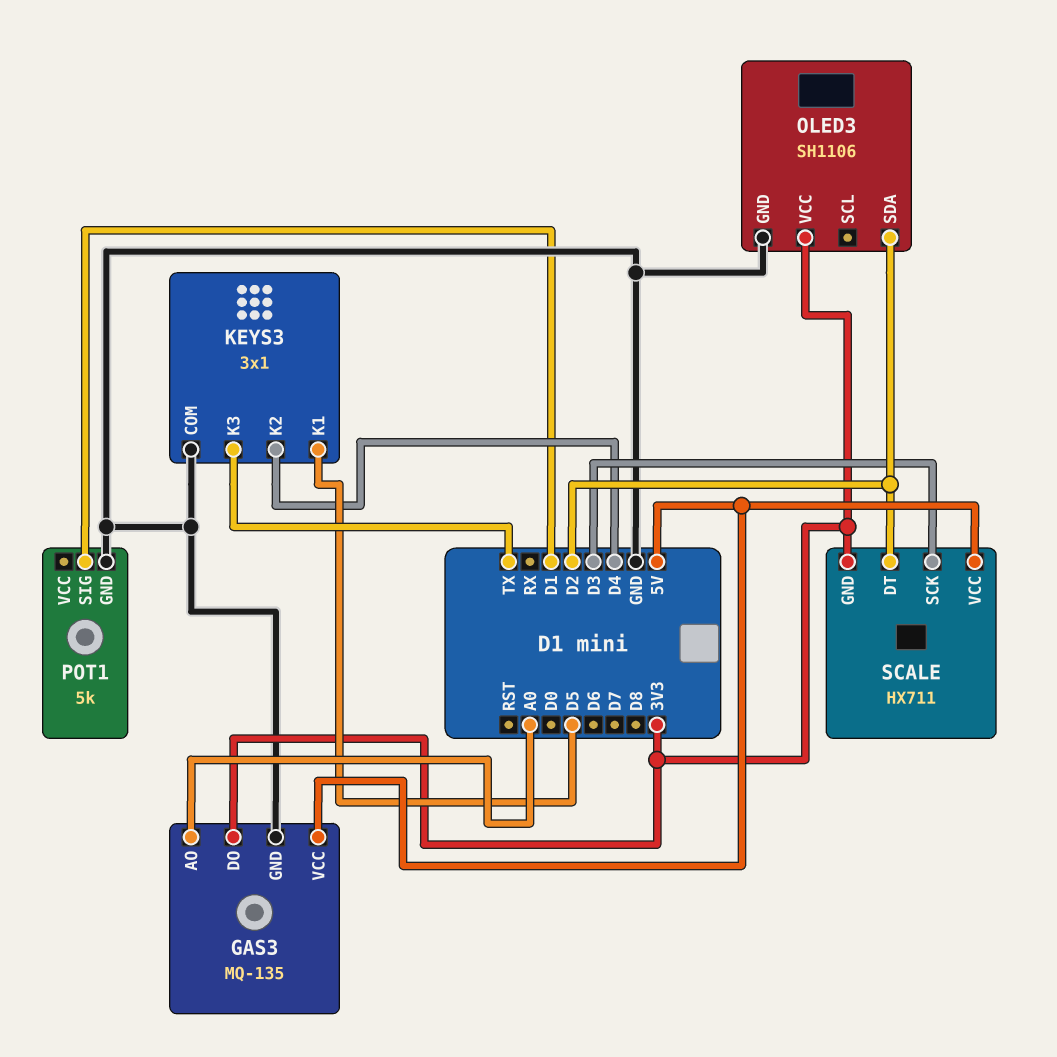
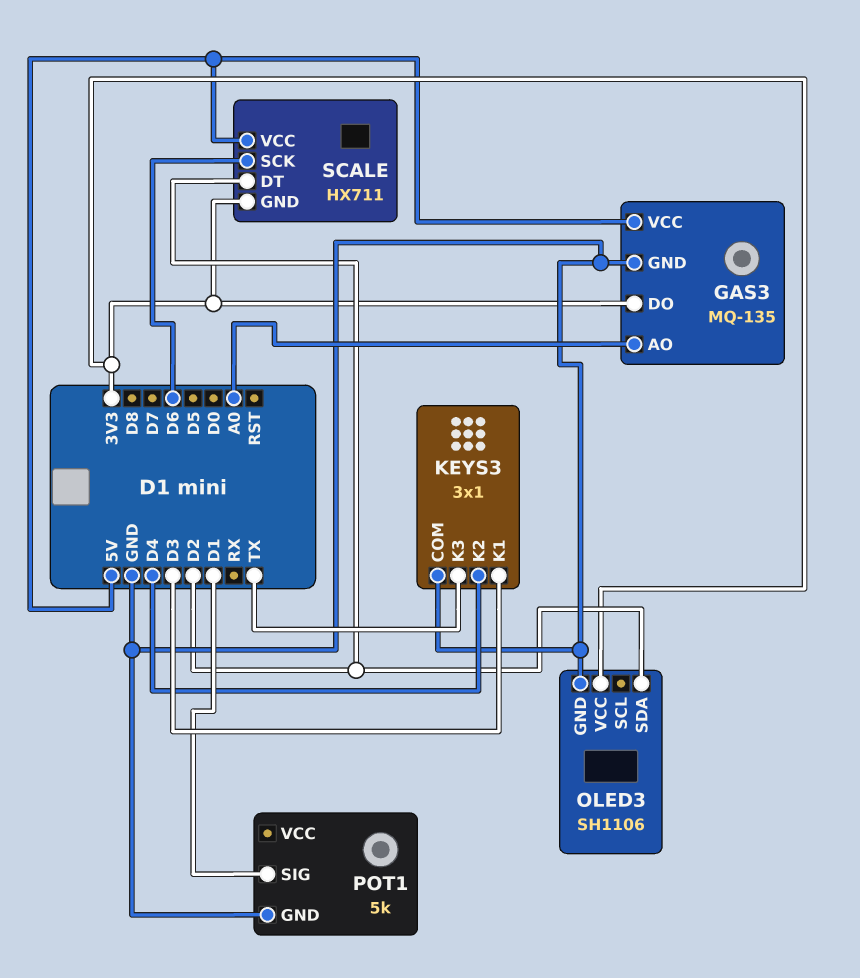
KEYS3 pin K1: D5 -> D3
SCALE pin SCK: D3 -> D6

